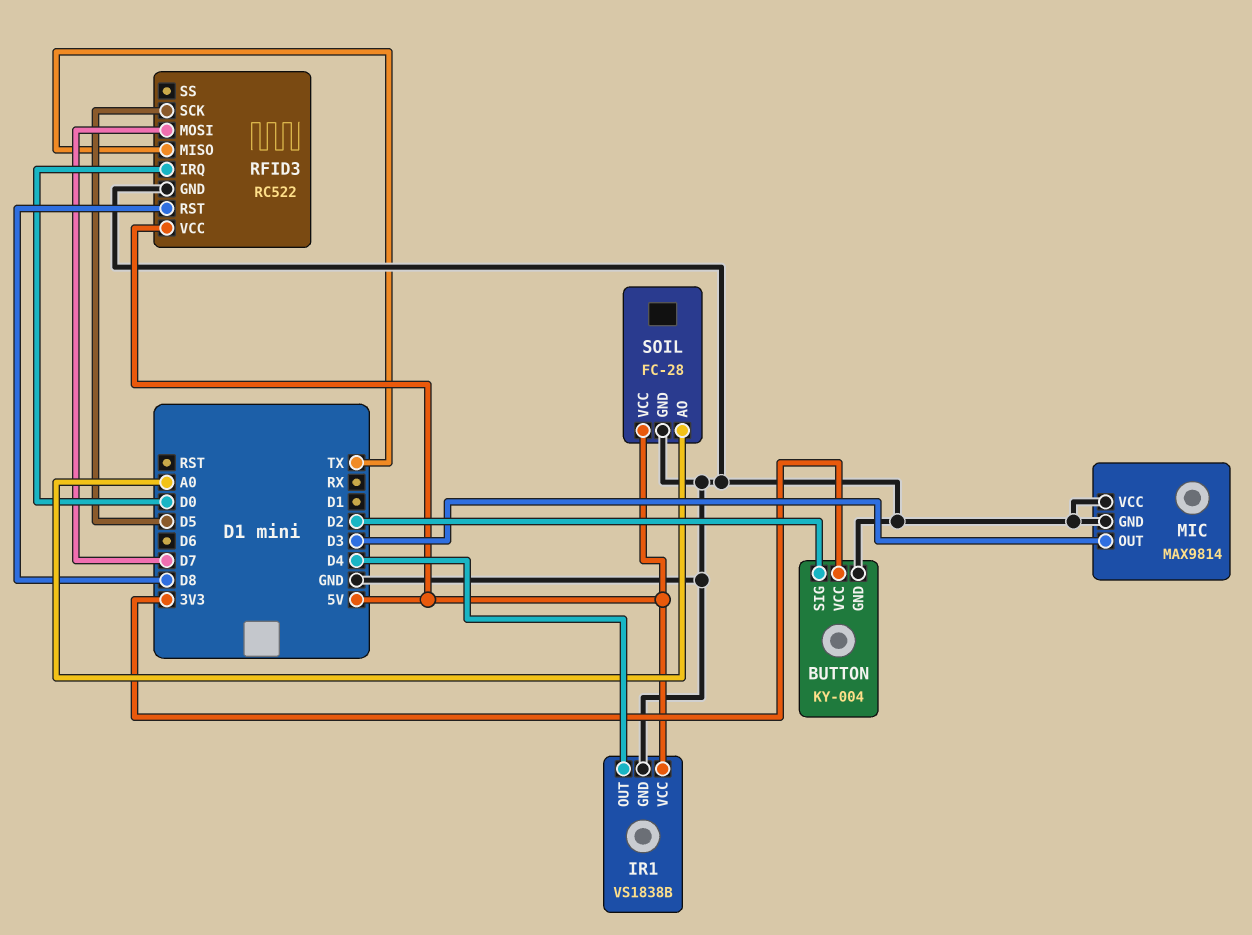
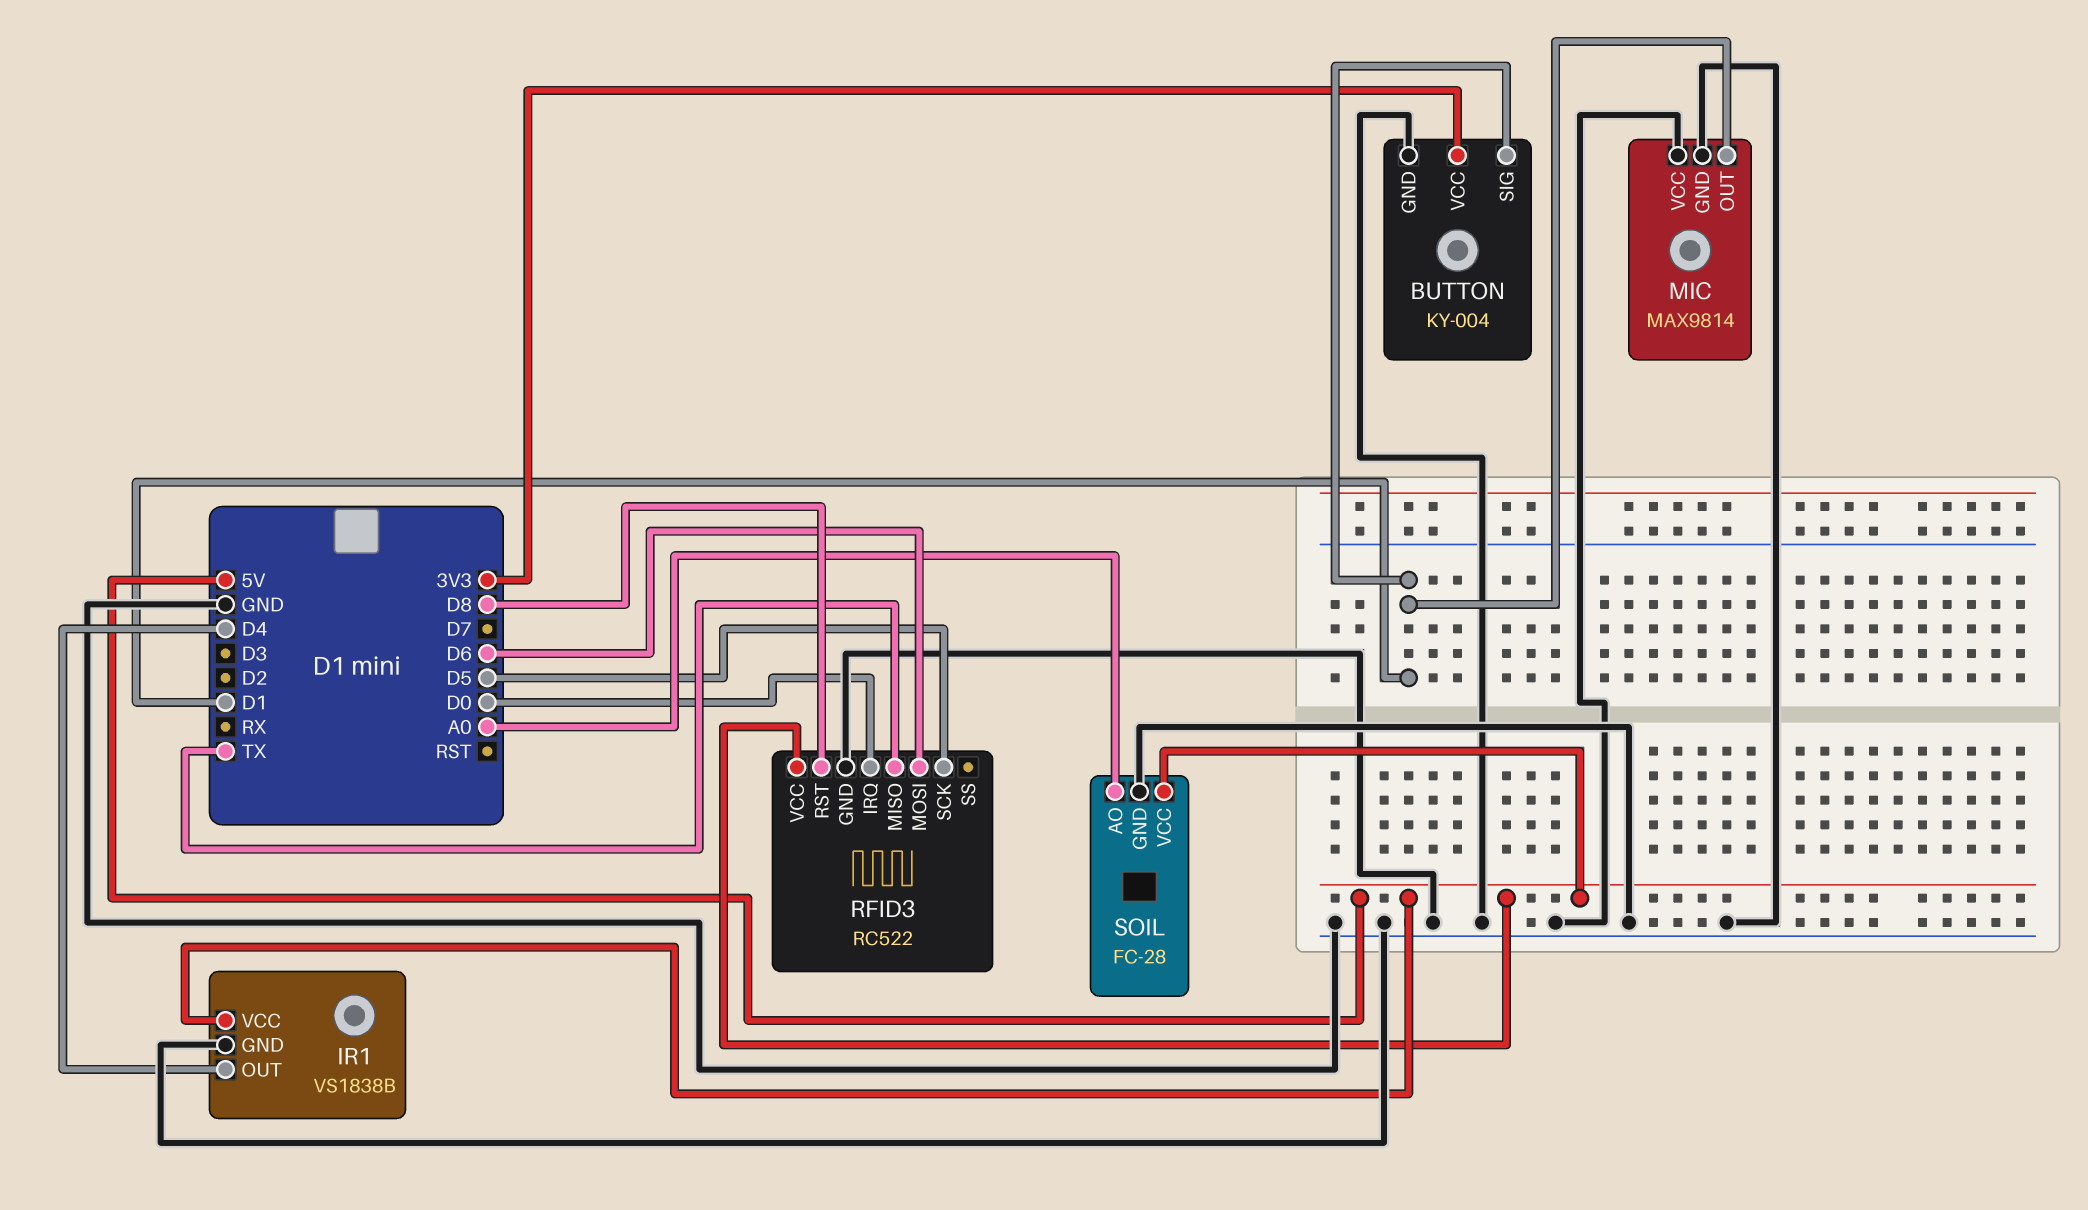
BUTTON pin SIG: D2 -> D1
MIC pin OUT: D3 -> D1
RFID3 pin MOSI: D7 -> D6

